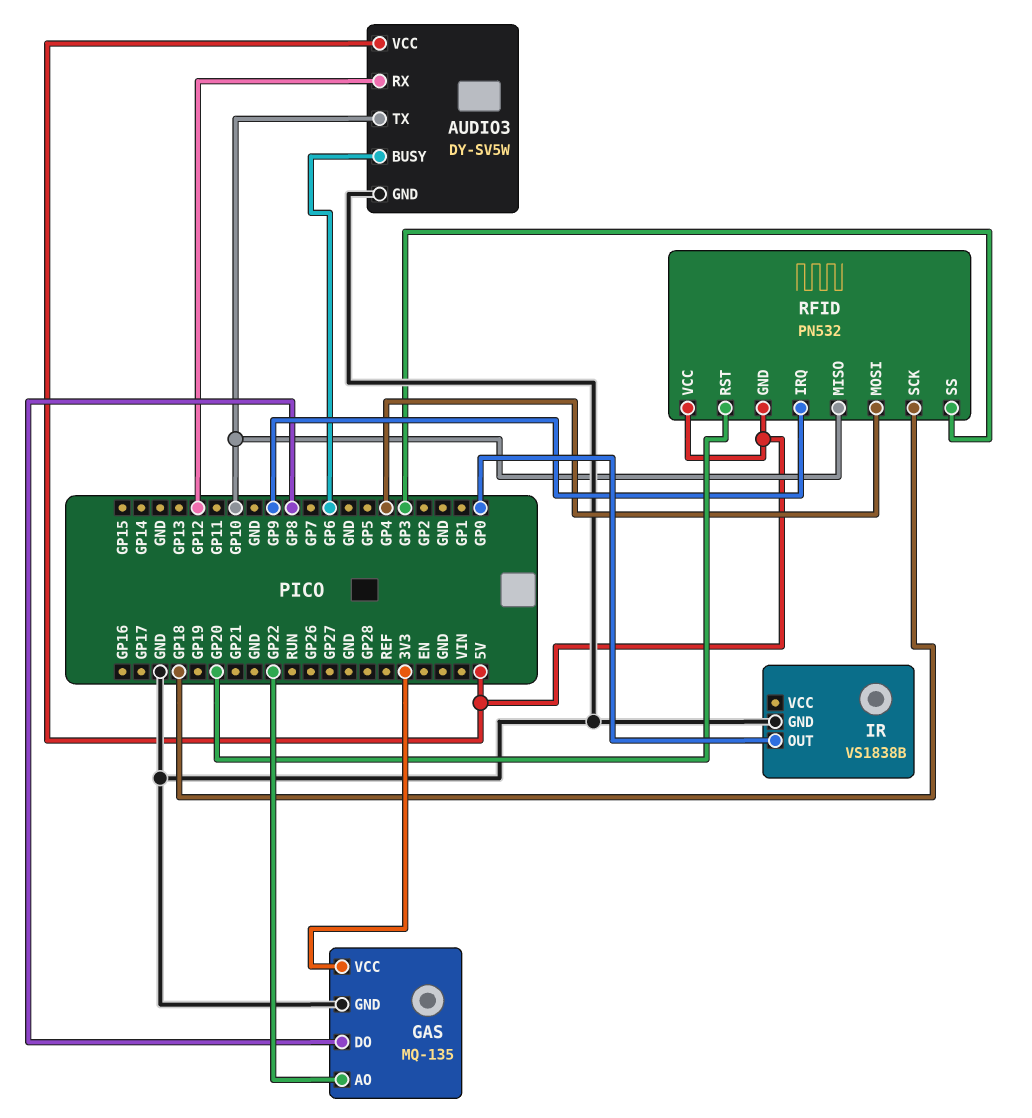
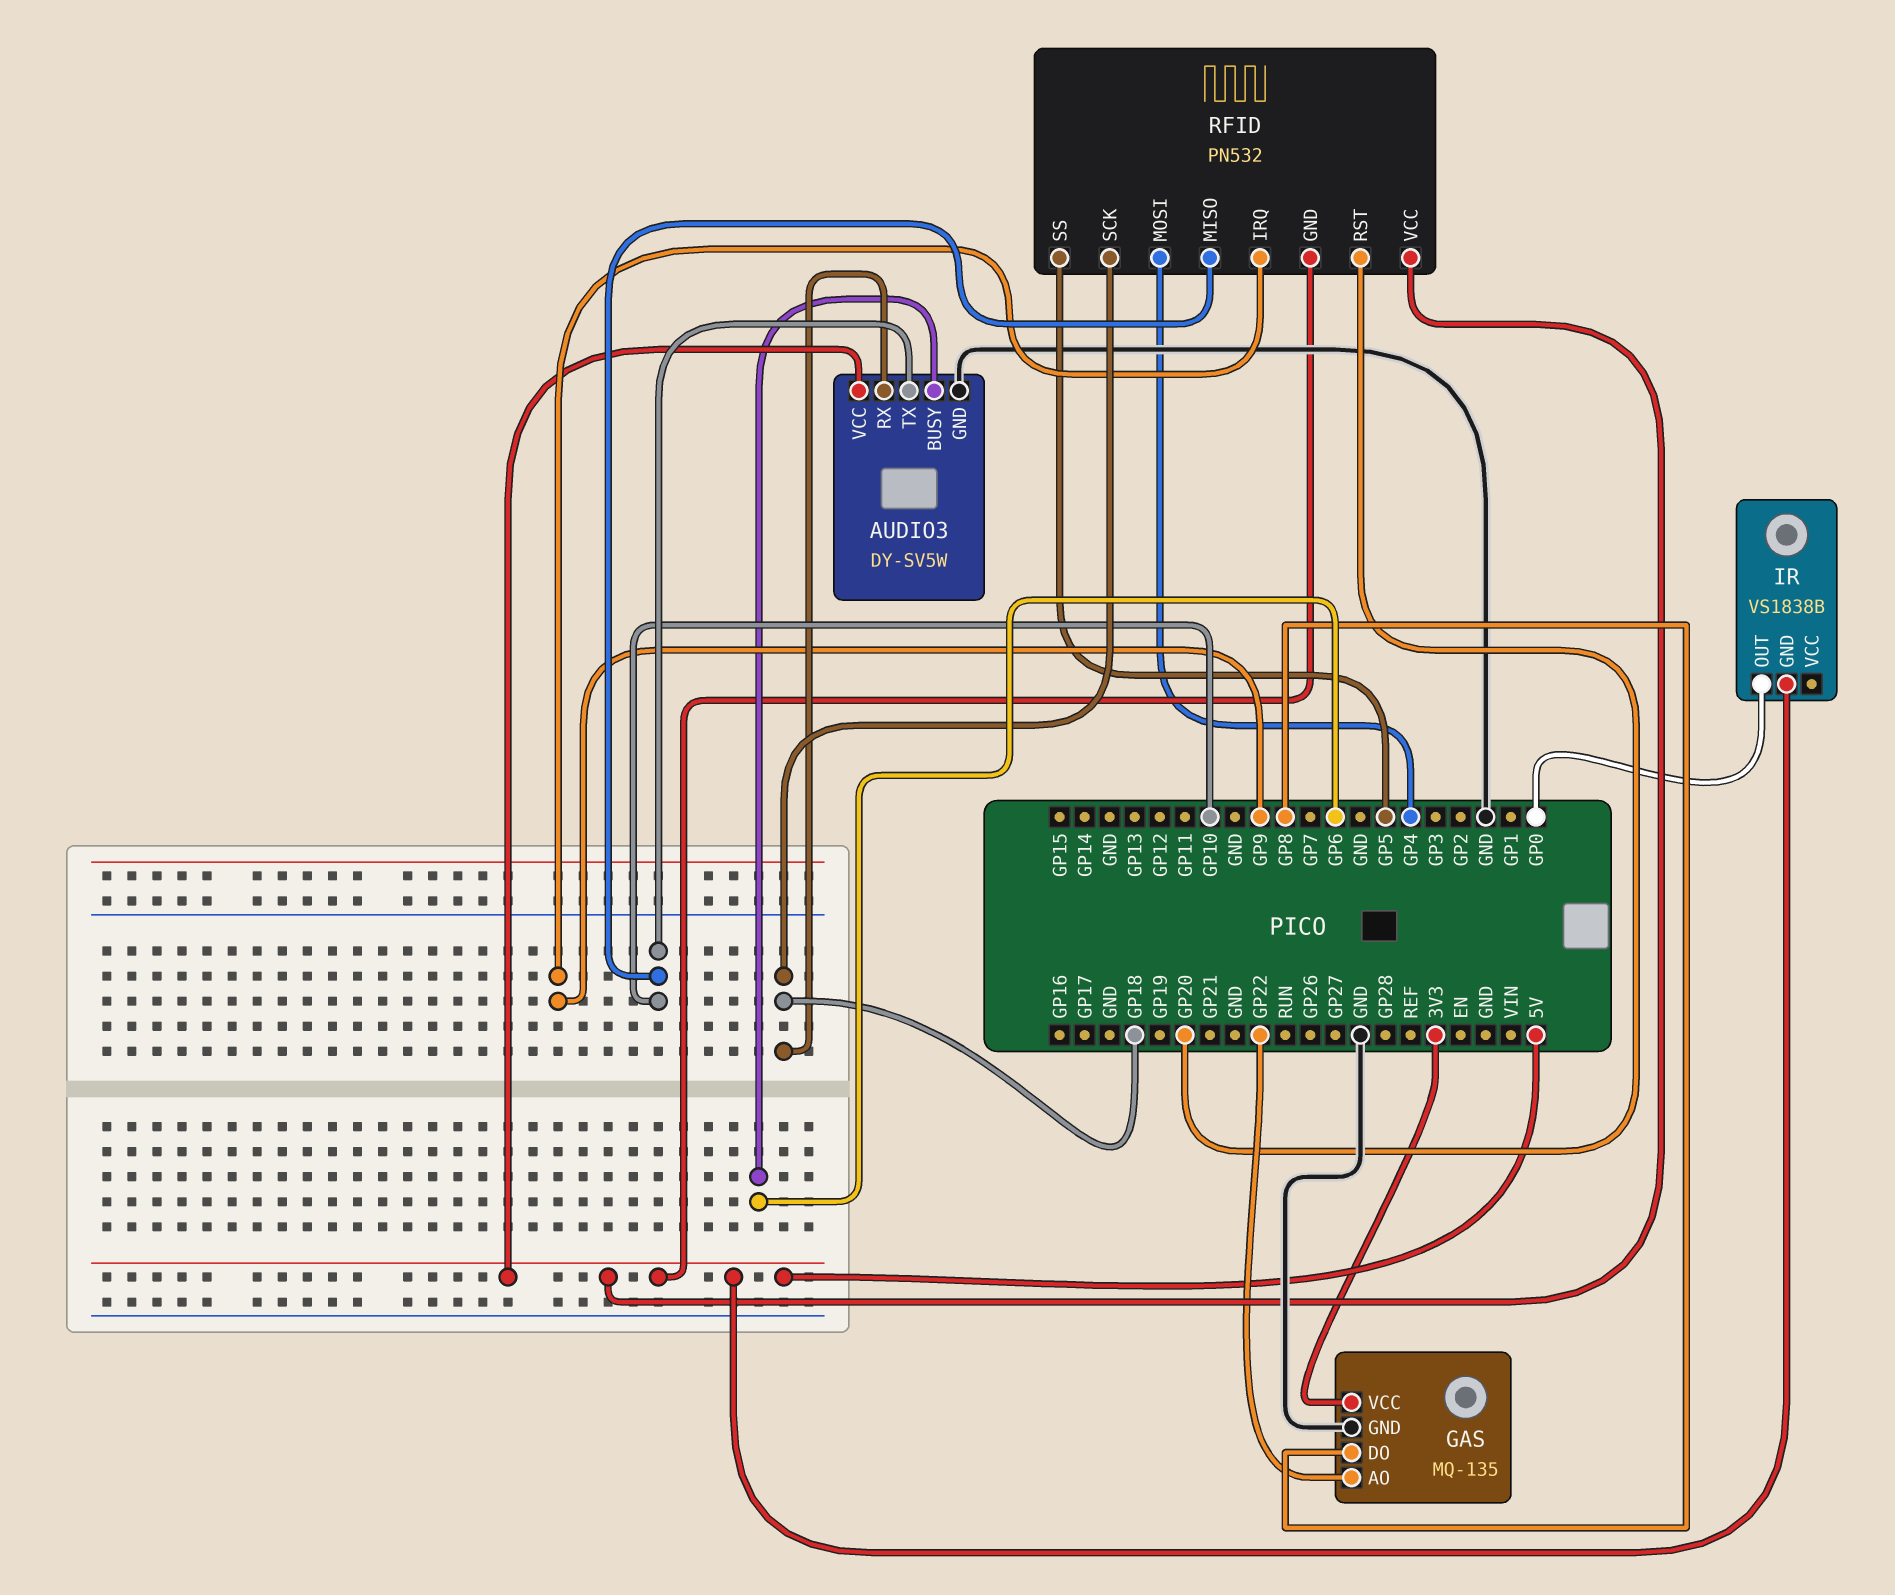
AUDIO3 pin RX: GP12 -> GP18
IR pin GND: GND -> 5V
RFID pin SS: GP3 -> GP5

